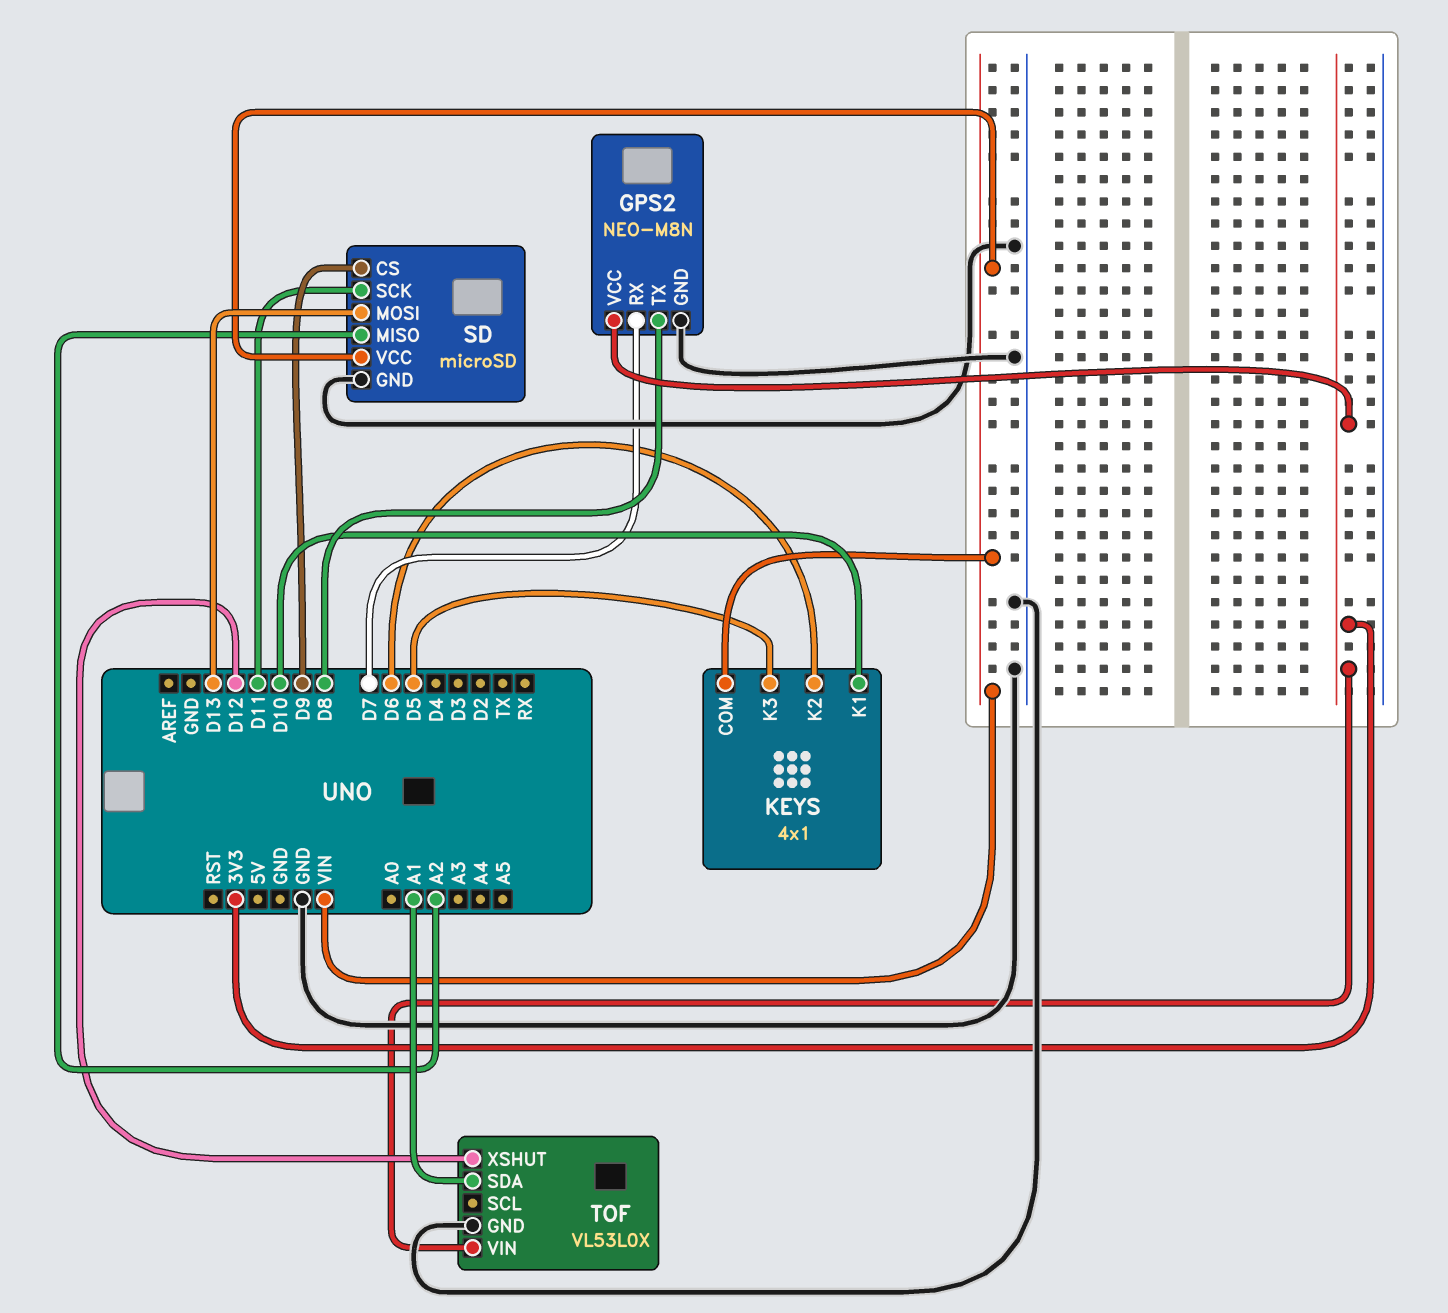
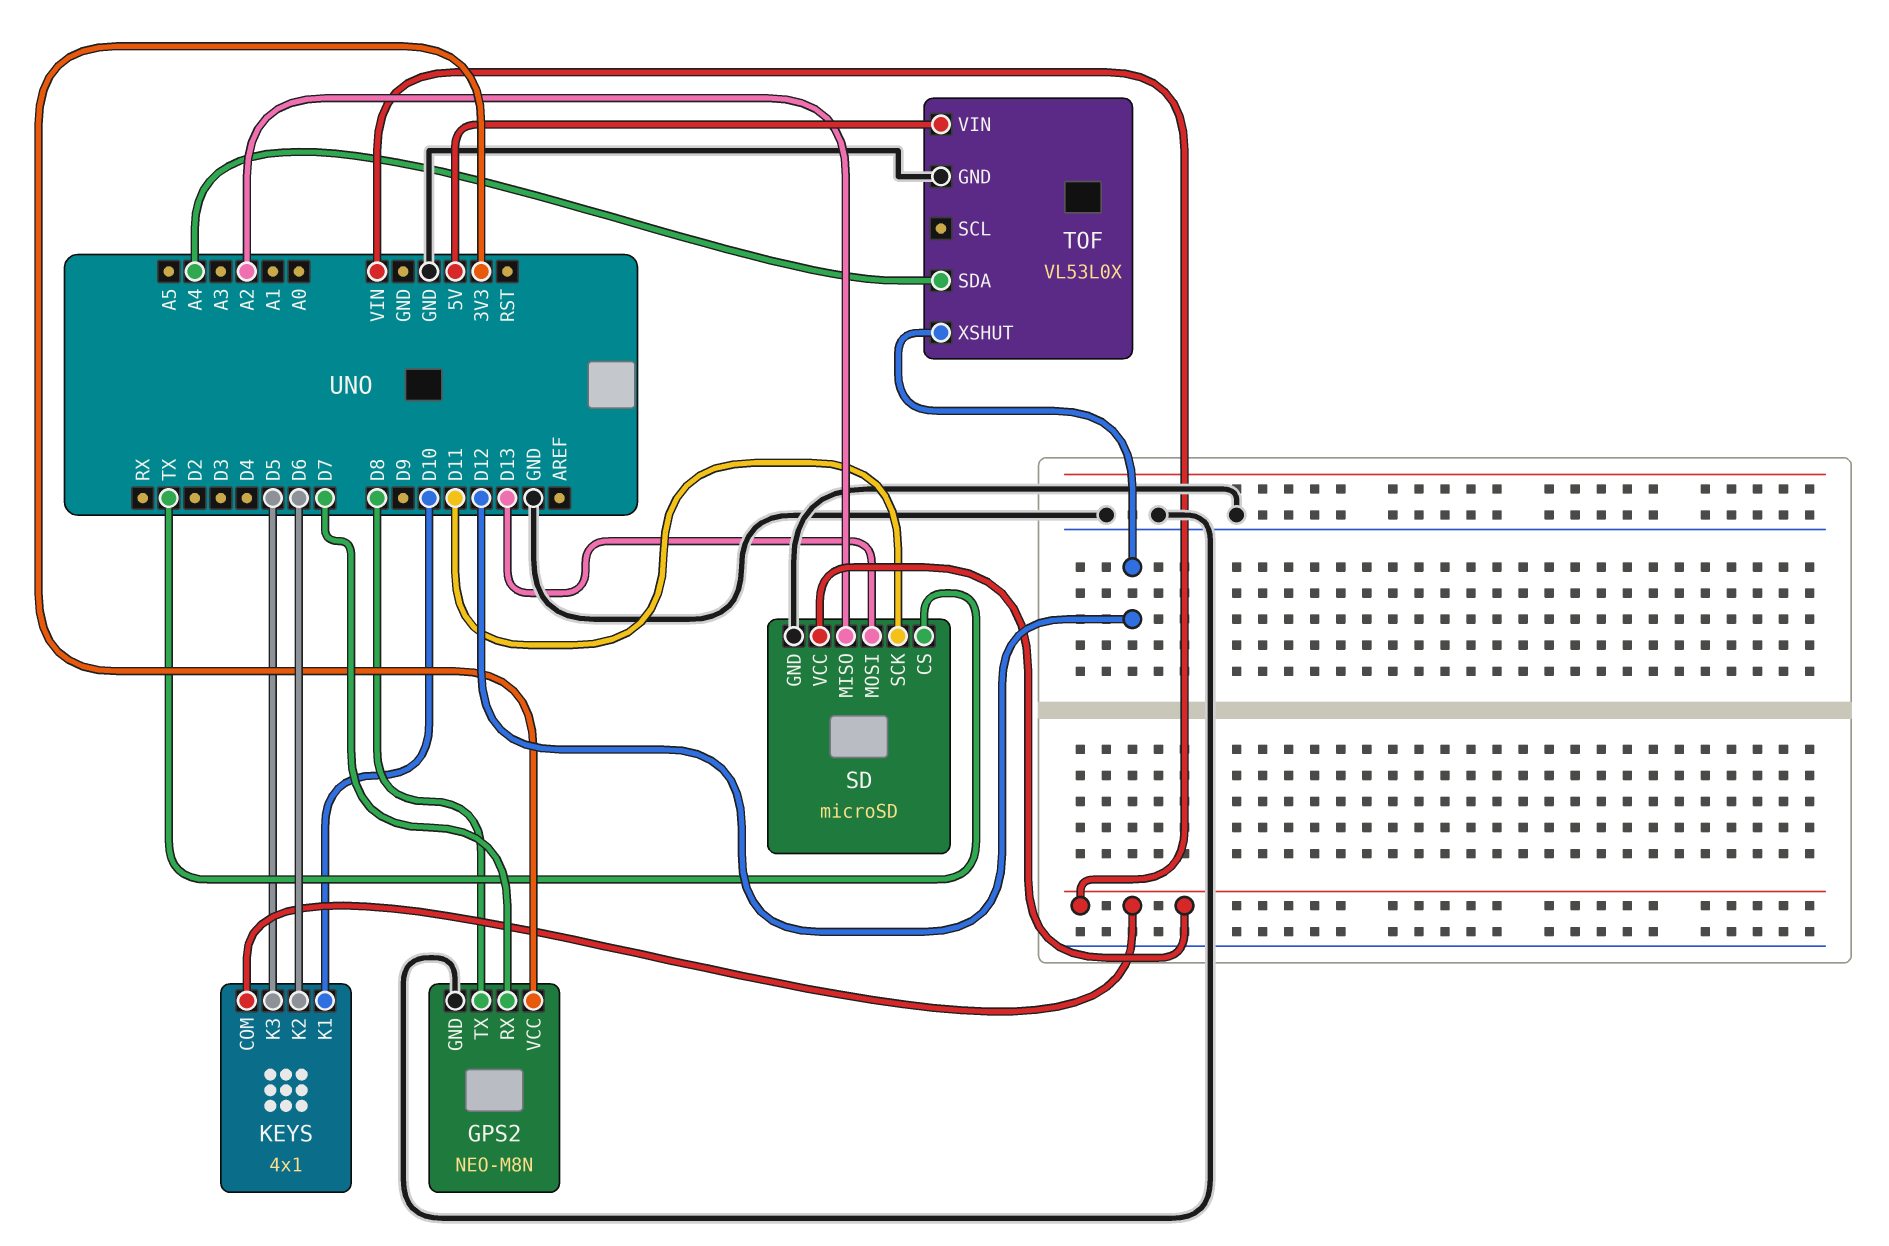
SD pin CS: D9 -> TX
TOF pin SDA: A1 -> A4
TOF pin VIN: 3V3 -> 5V

